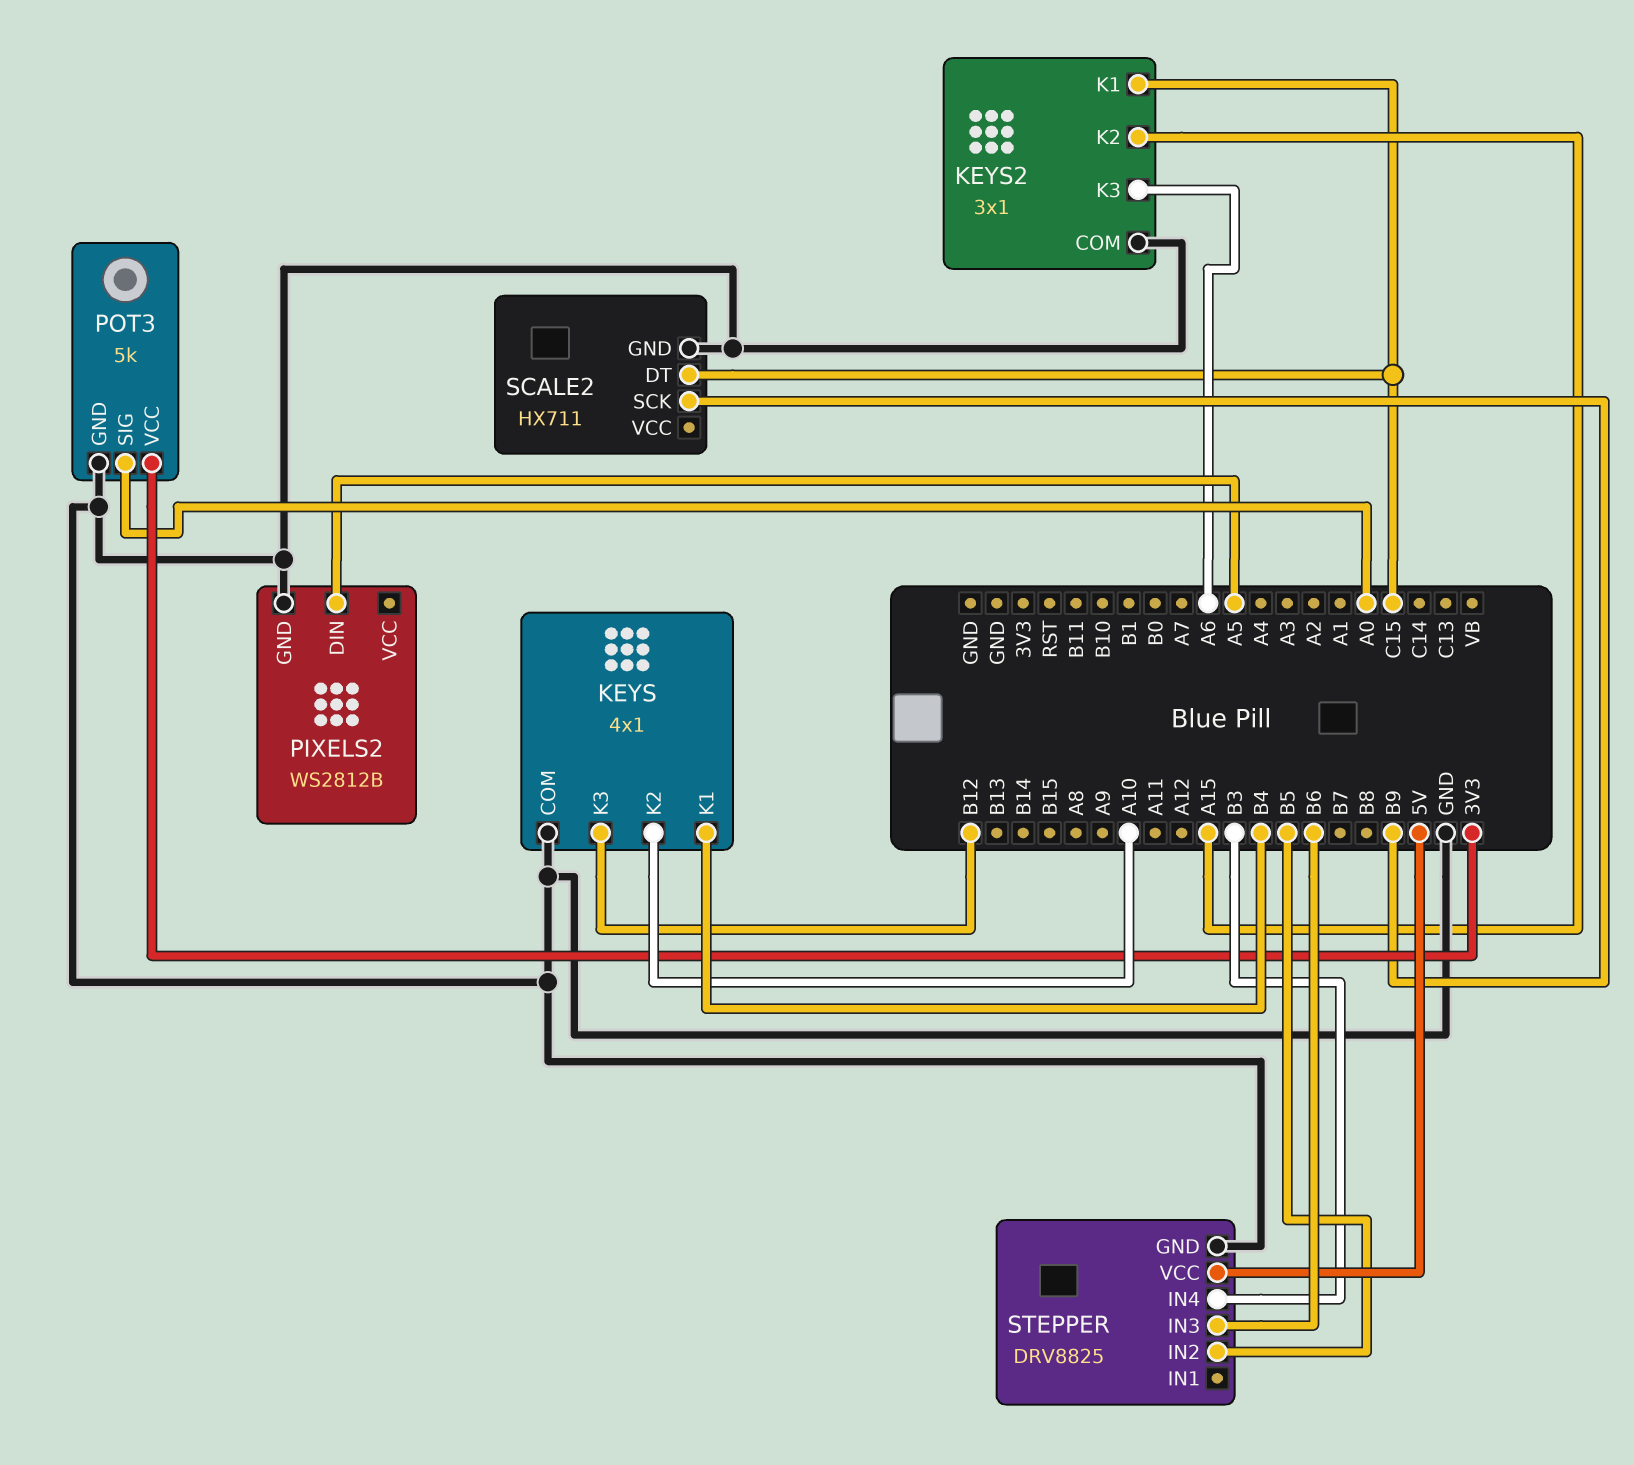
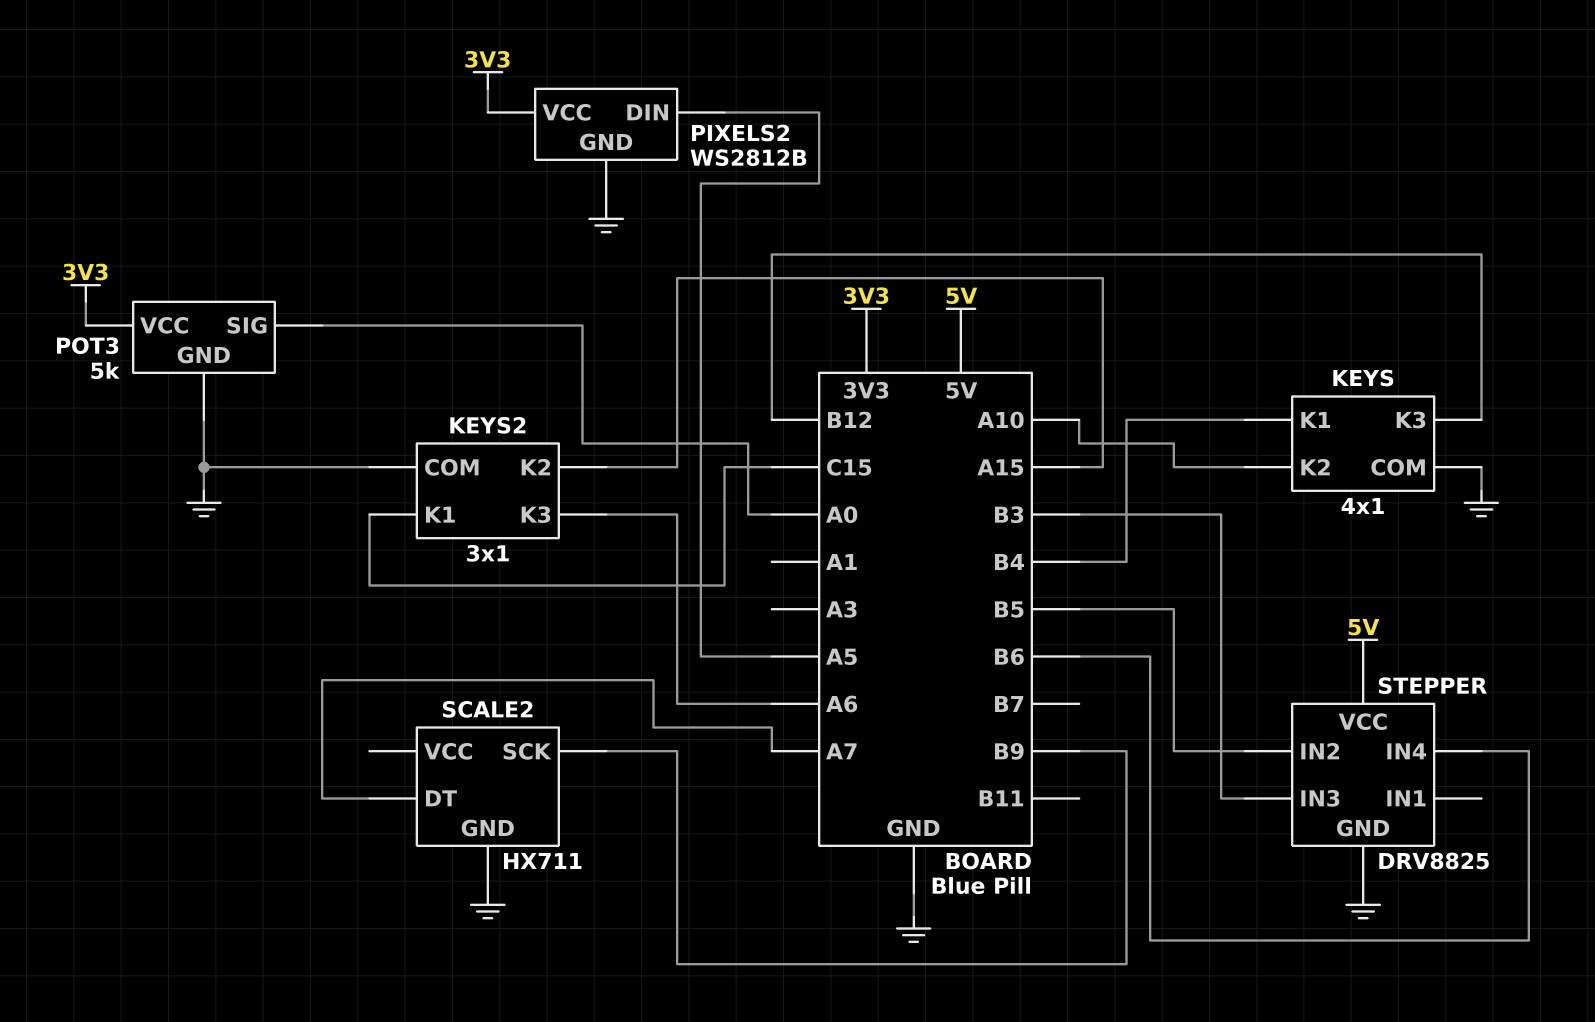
PIXELS2 pin VCC: none -> 3V3
SCALE2 pin DT: C15 -> A7
STEPPER pin IN3: B6 -> B3
STEPPER pin IN4: B3 -> B6

